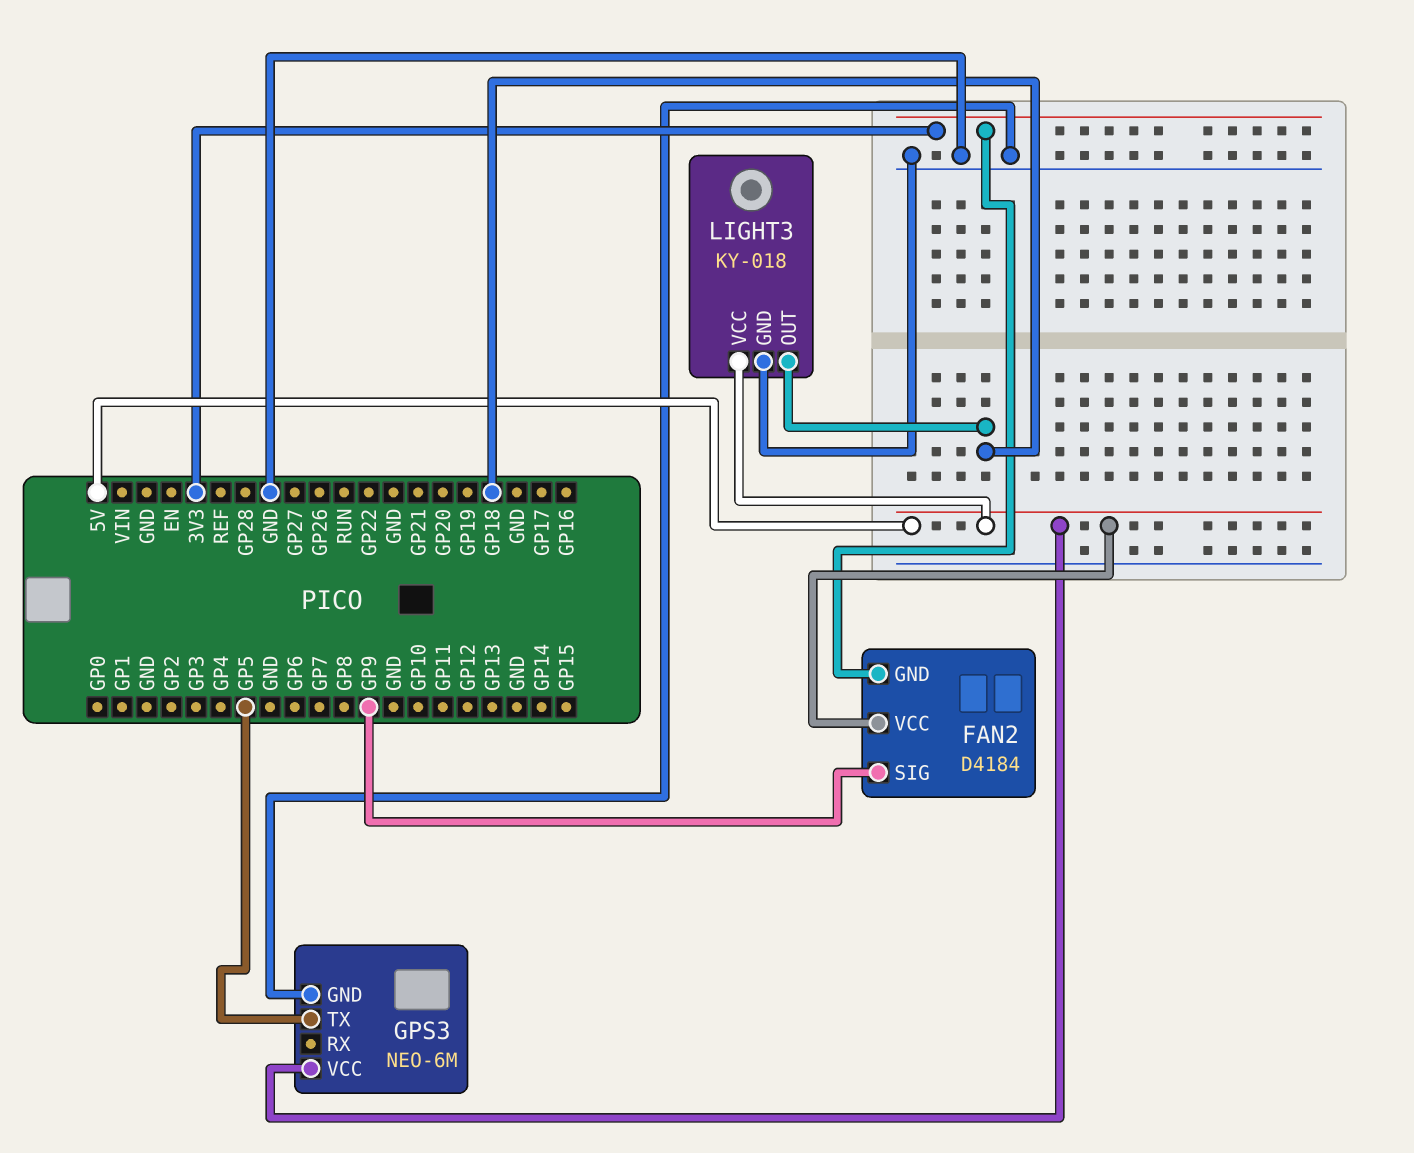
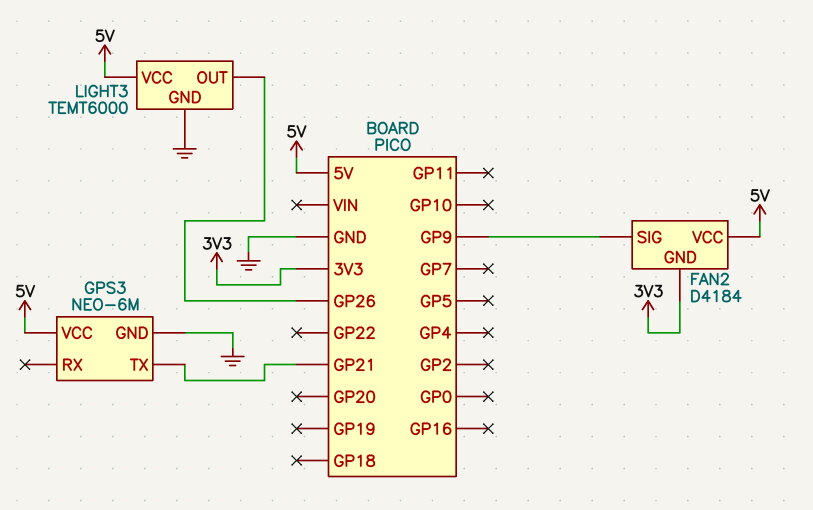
GPS3 pin TX: GP5 -> GP21
LIGHT3: KY-018 -> TEMT6000
LIGHT3 pin OUT: GP18 -> GP26

